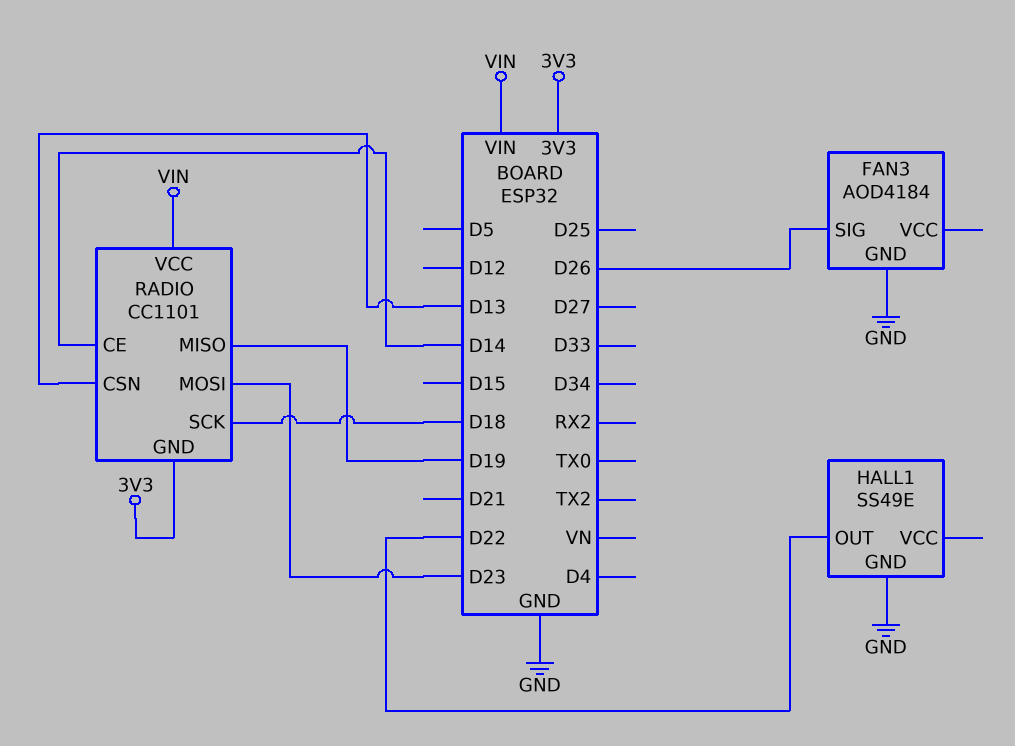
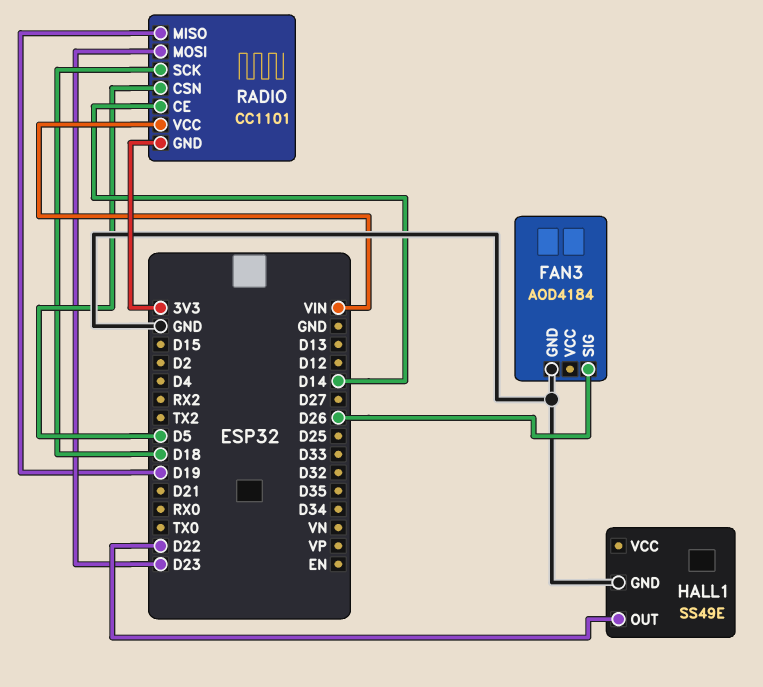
RADIO pin CSN: D13 -> D5

